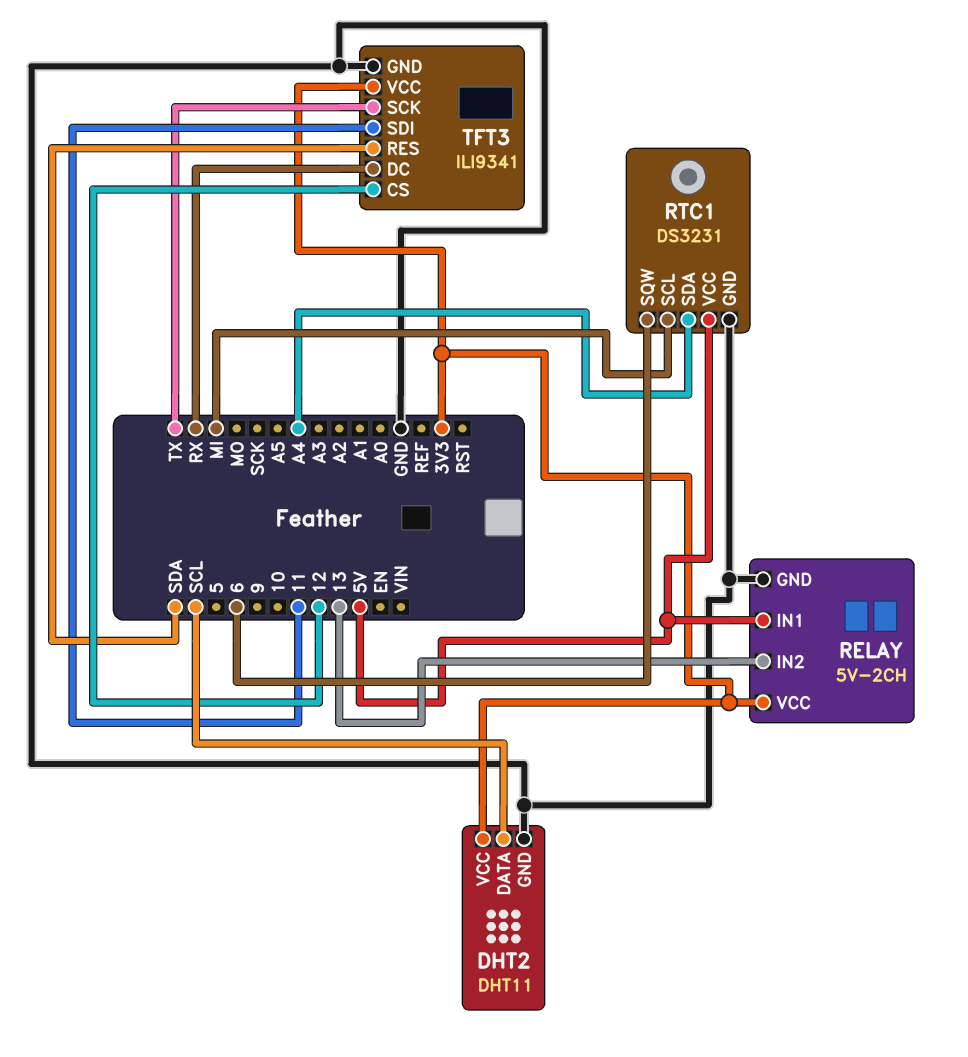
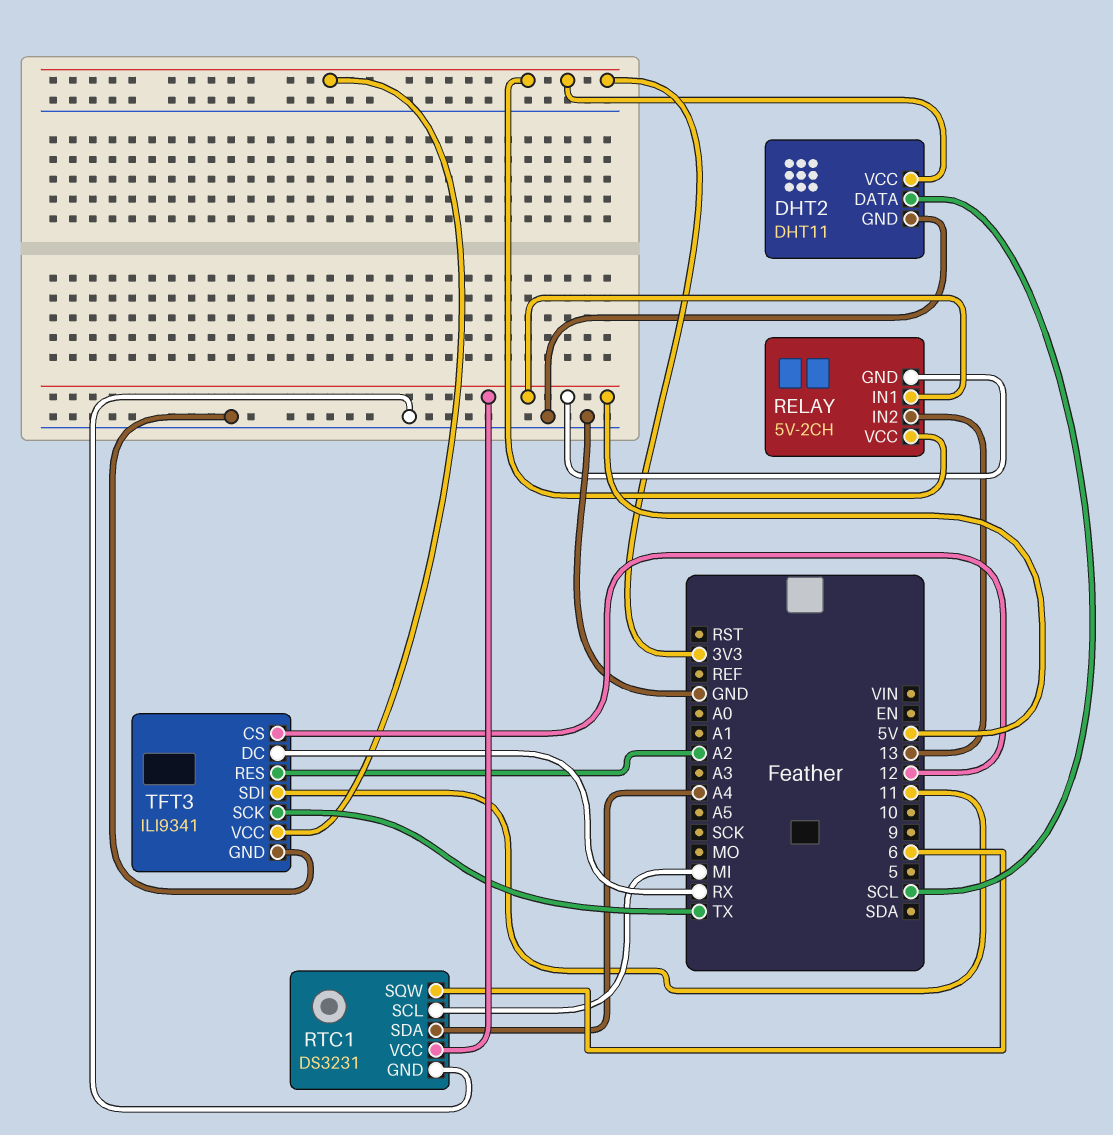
RELAY pin GND: GND -> 5V
TFT3 pin RES: SDA -> A2

